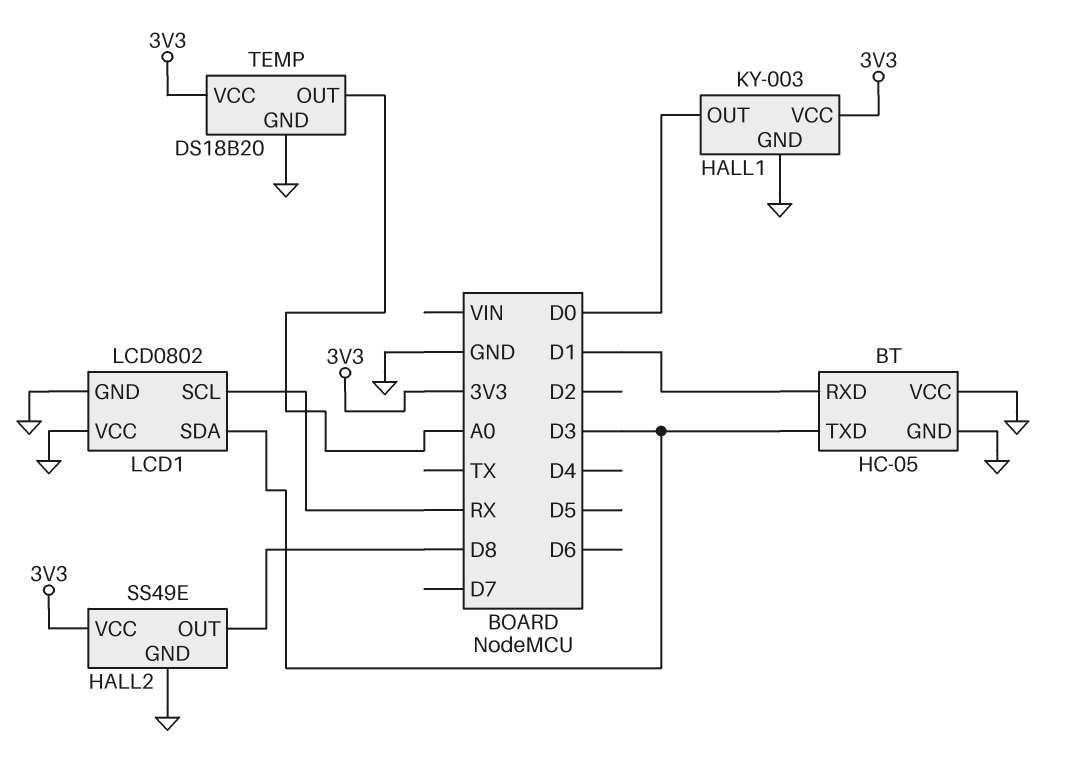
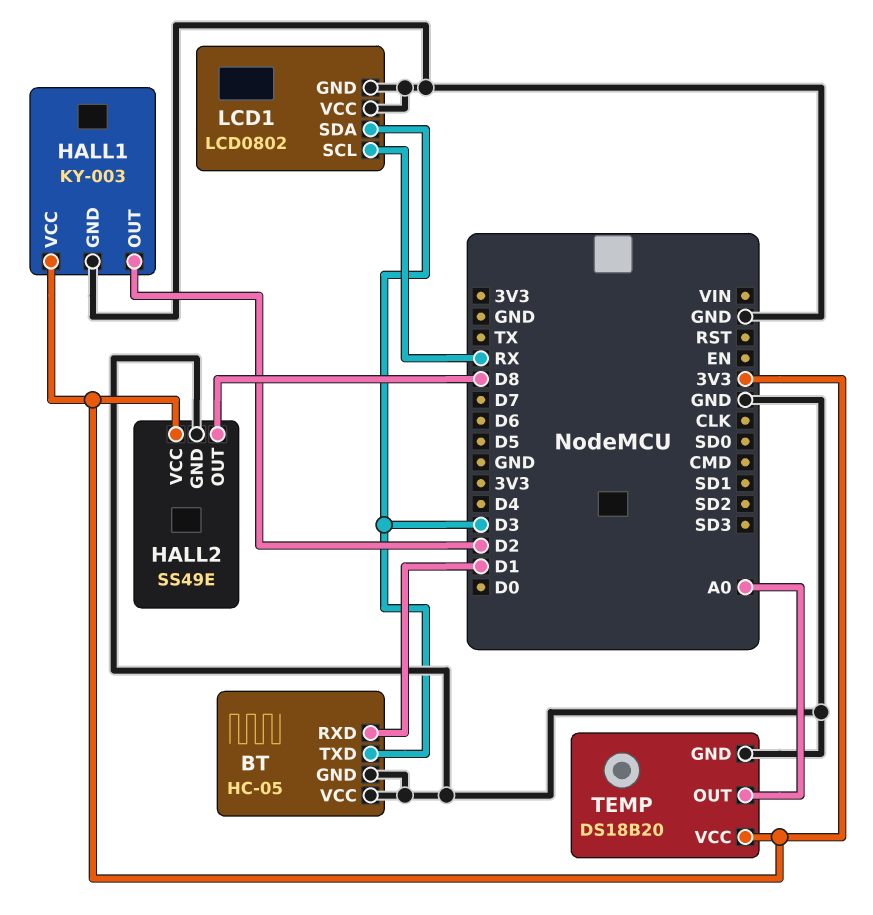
HALL1 pin OUT: D0 -> D2

